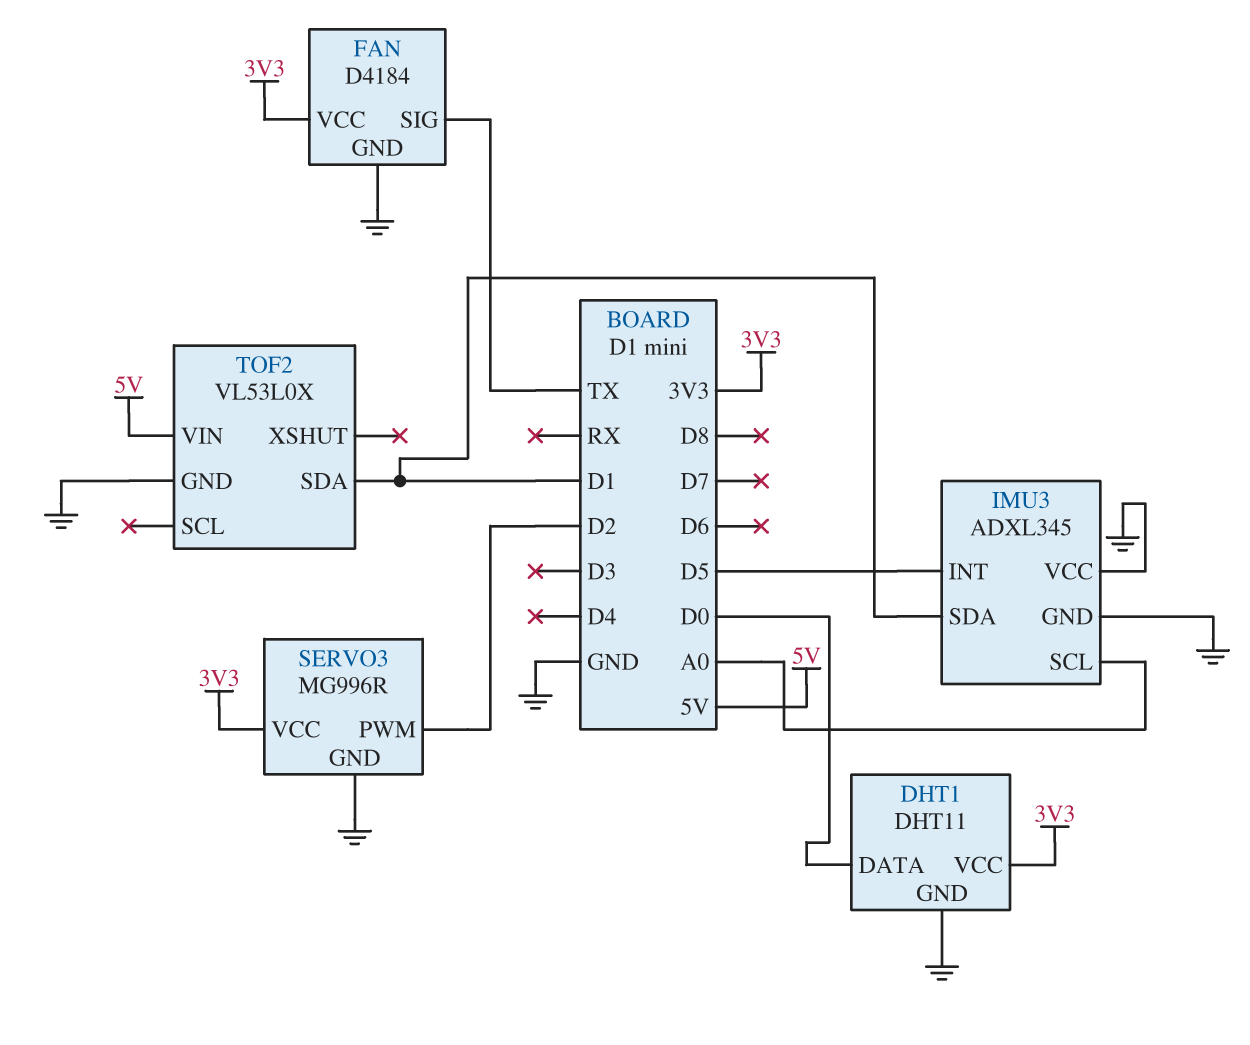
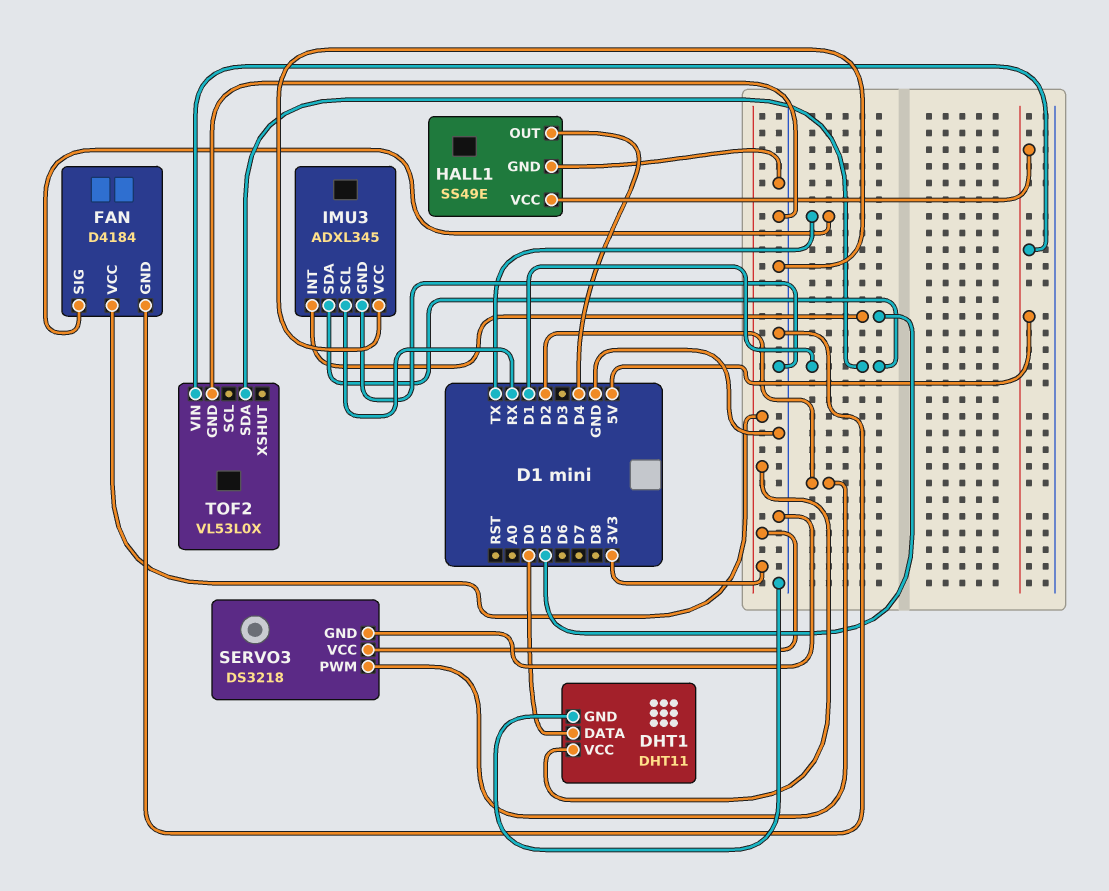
HALL1: none -> SS49E
HALL1 pin GND: none -> GND
HALL1 pin OUT: none -> D4
HALL1 pin VCC: none -> 5V
IMU3 pin SCL: A0 -> RX
SERVO3: MG996R -> DS3218

